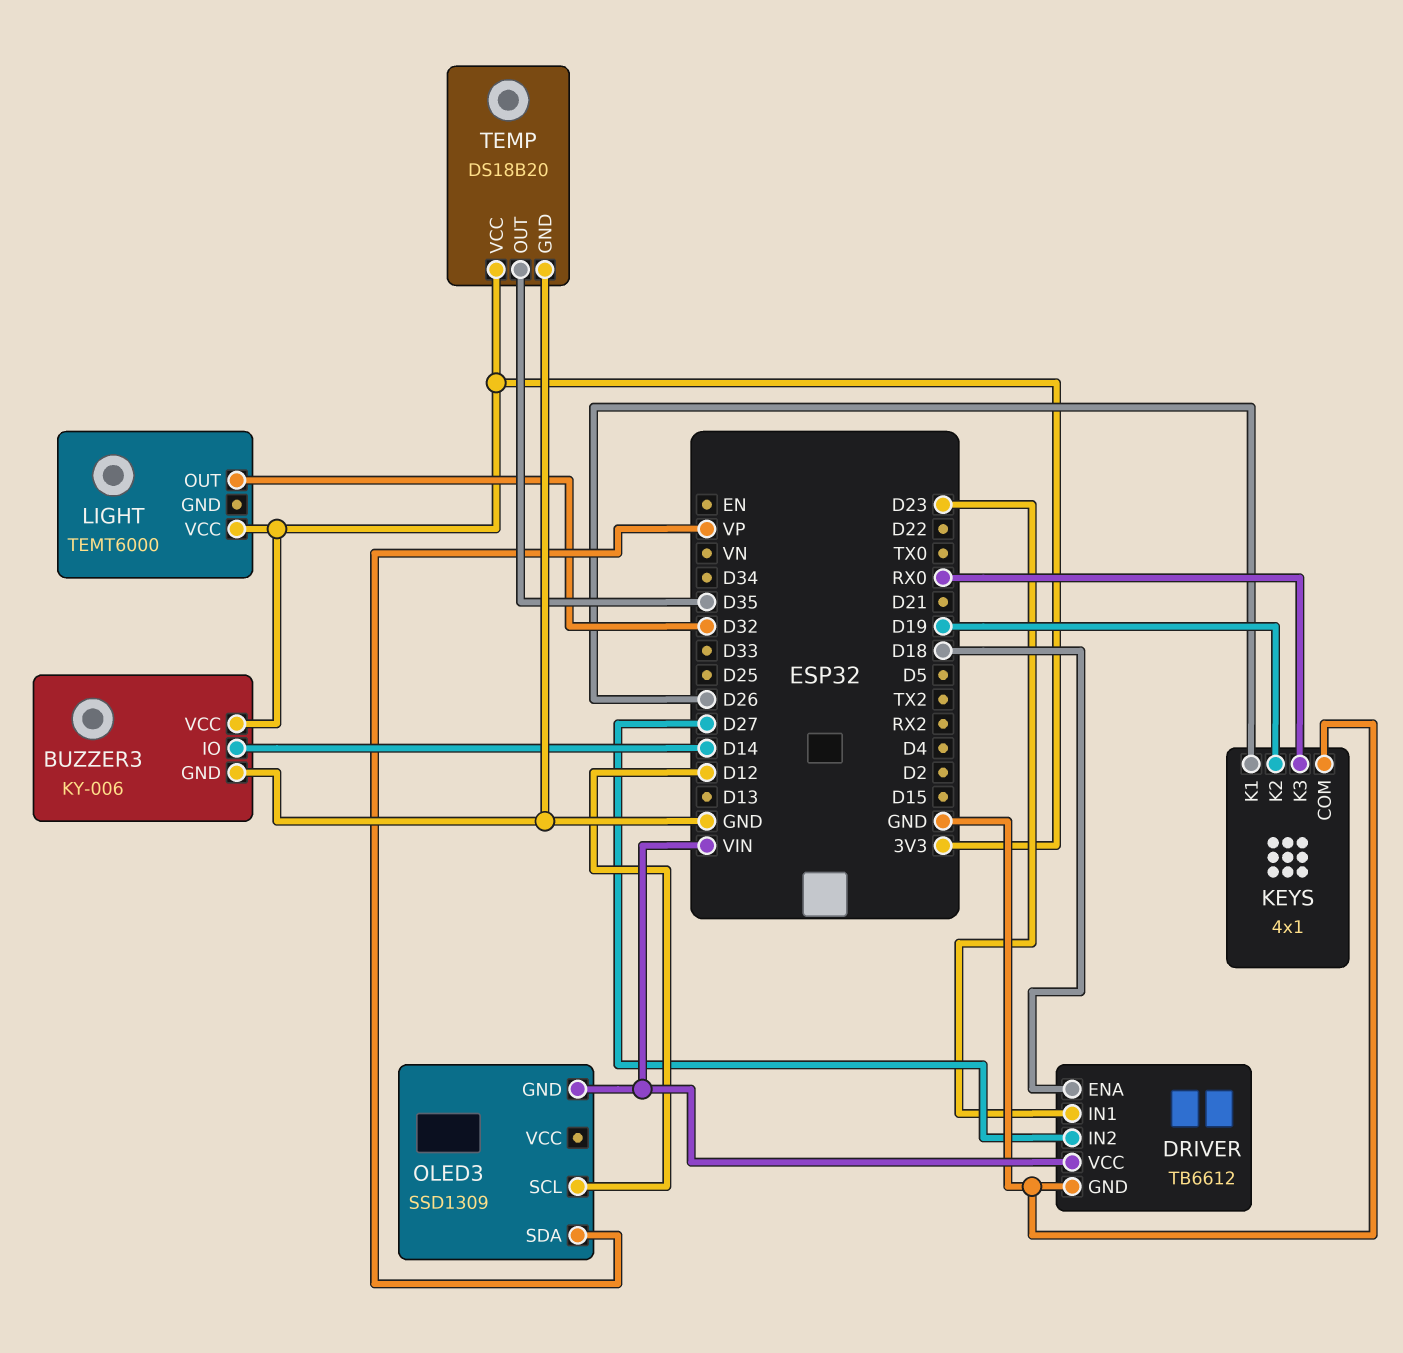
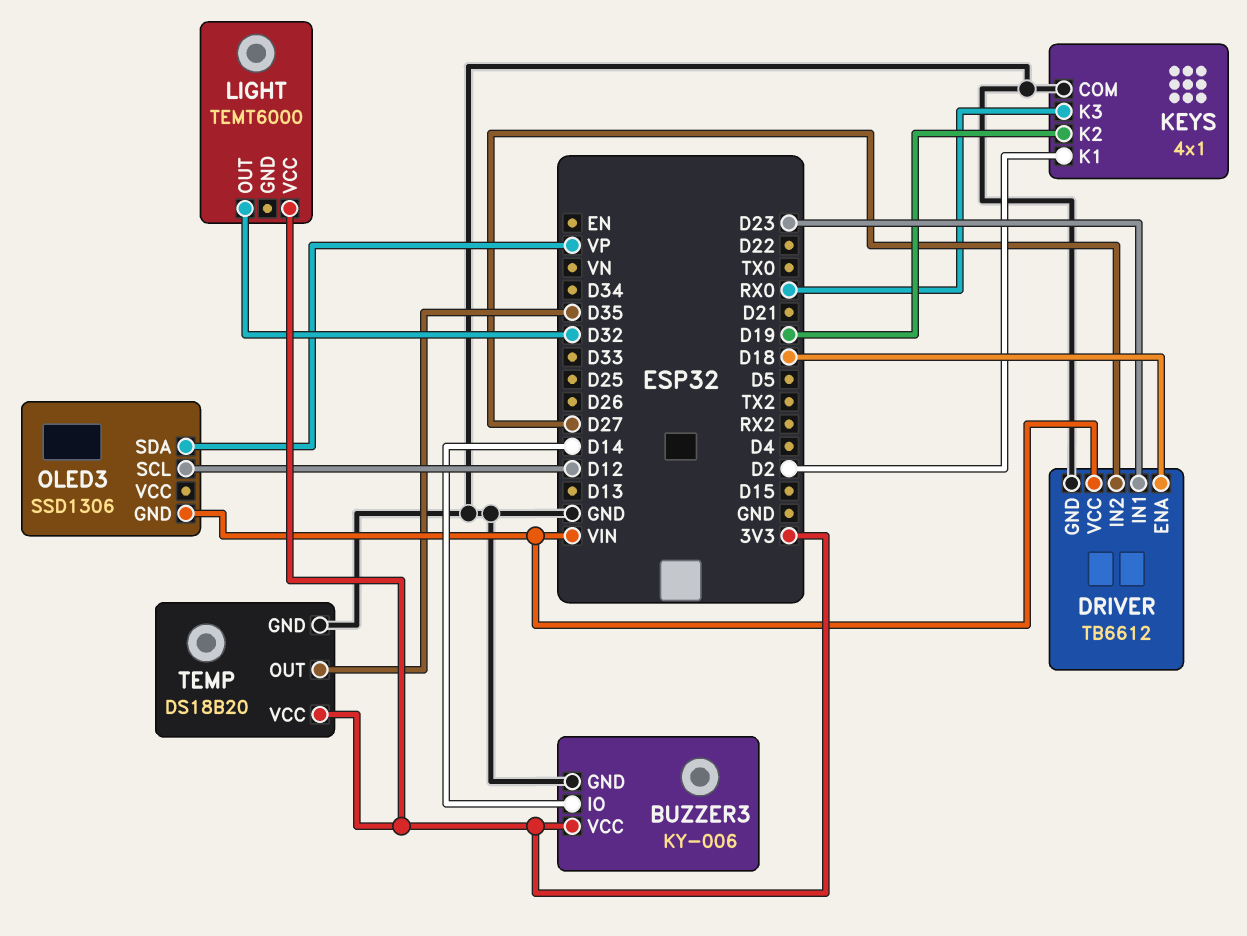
KEYS pin K1: D26 -> D2
OLED3: SSD1309 -> SSD1306

